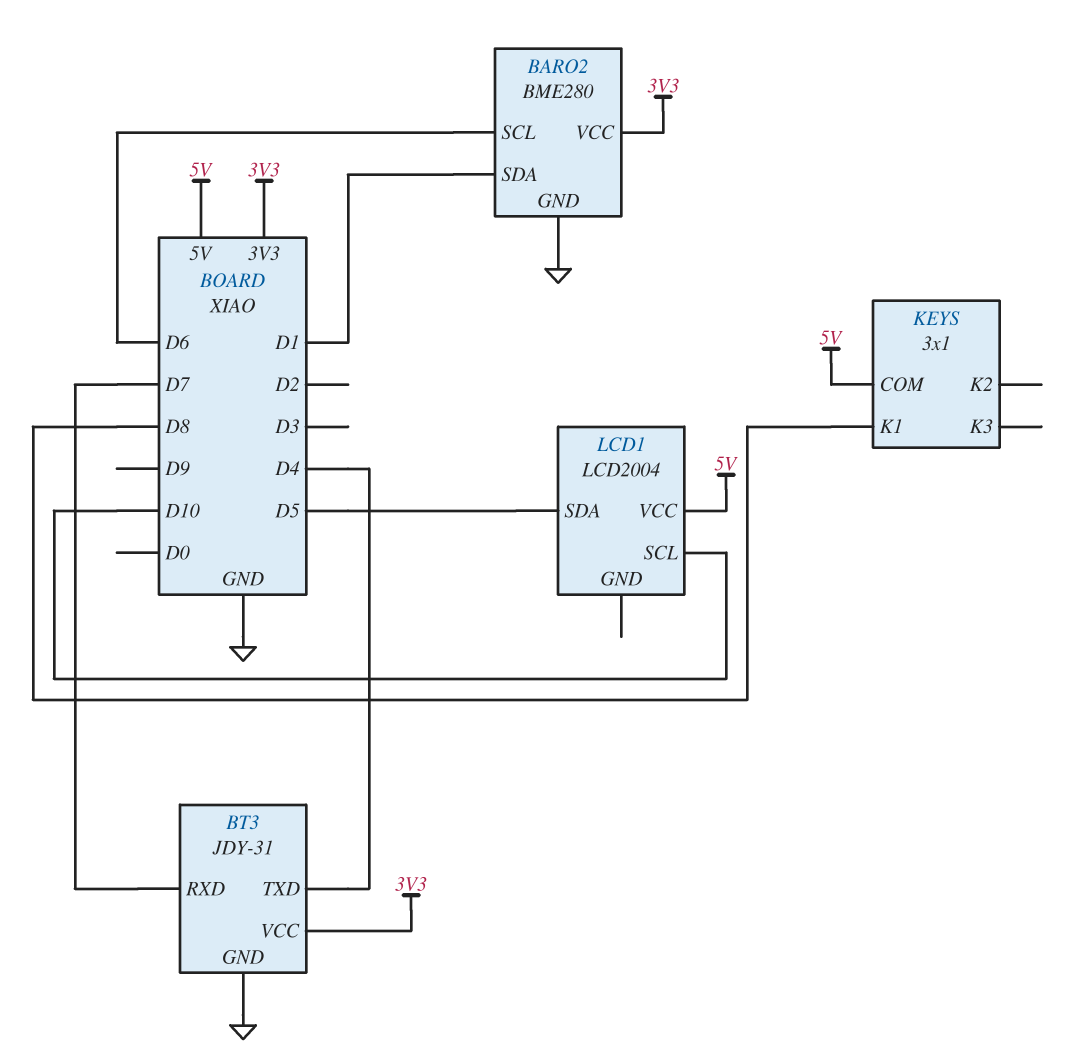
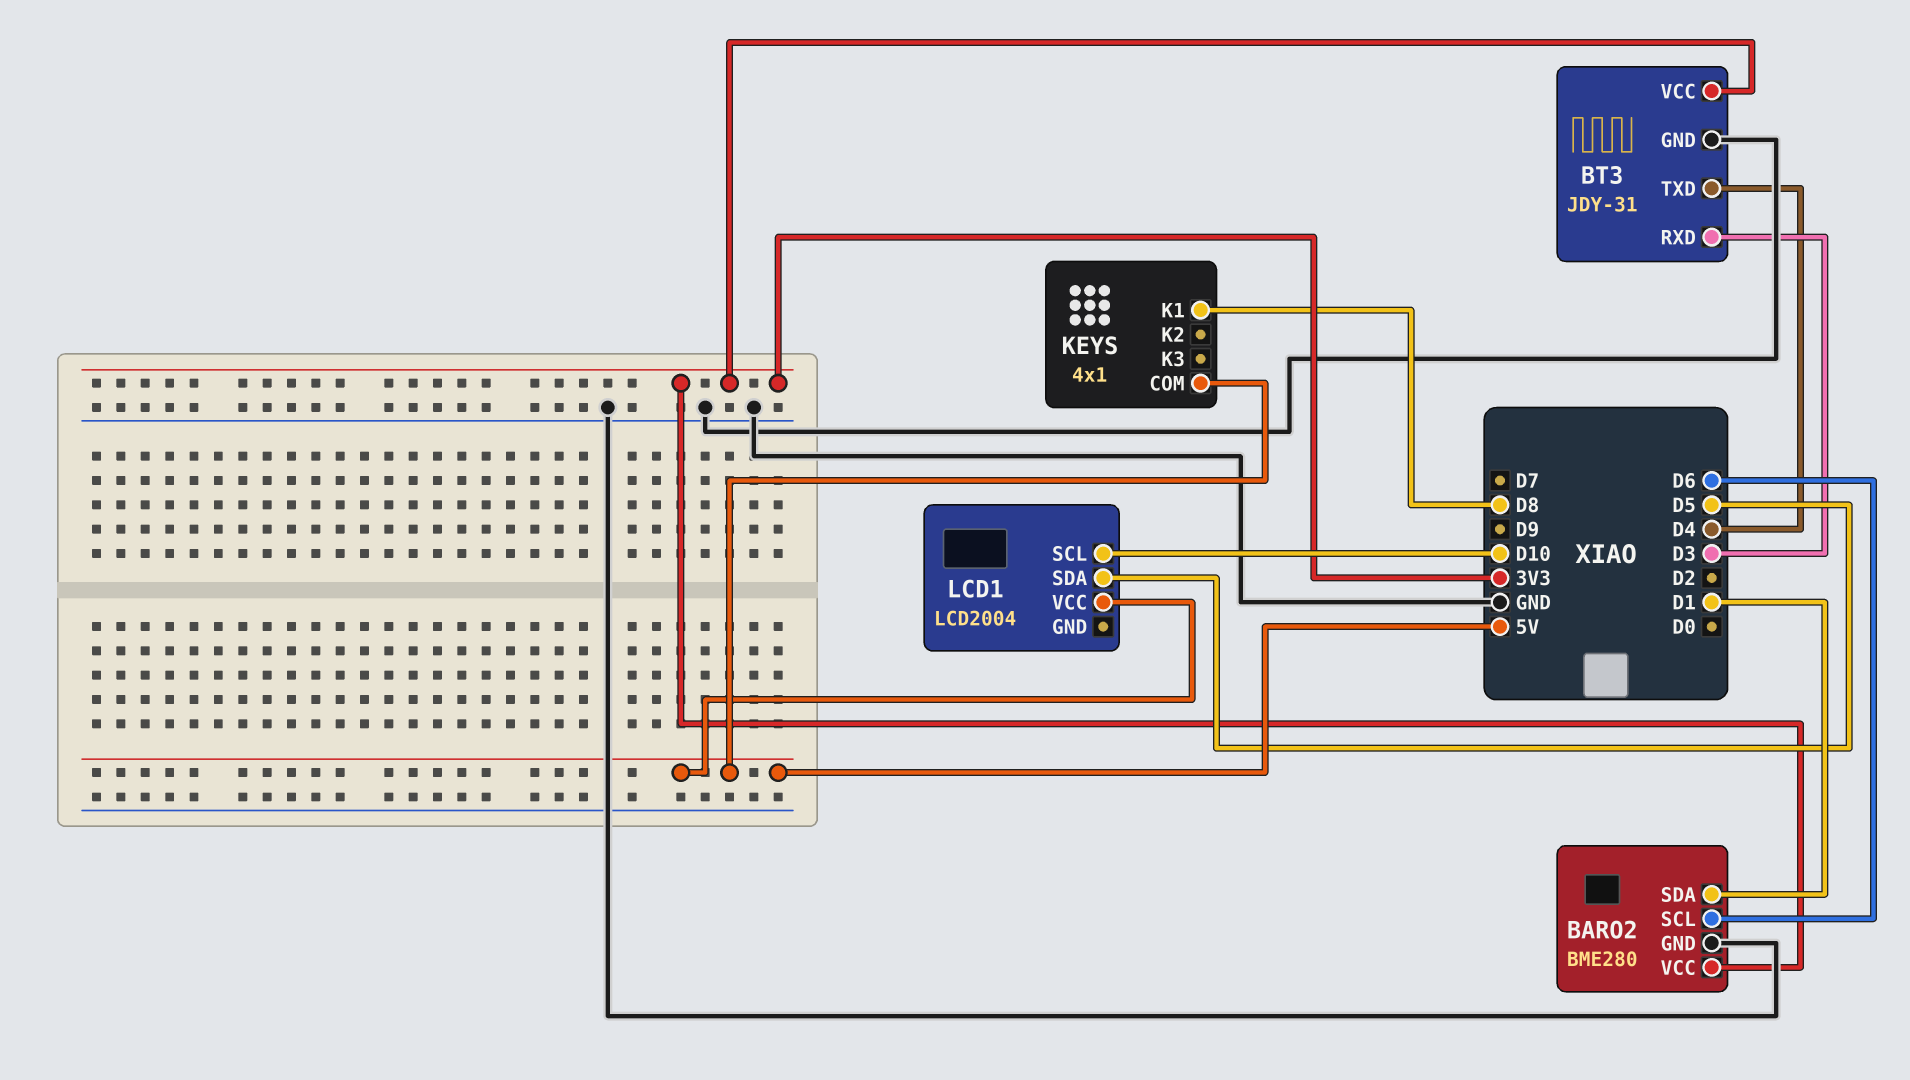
BT3 pin RXD: D7 -> D3
KEYS: 3x1 -> 4x1

